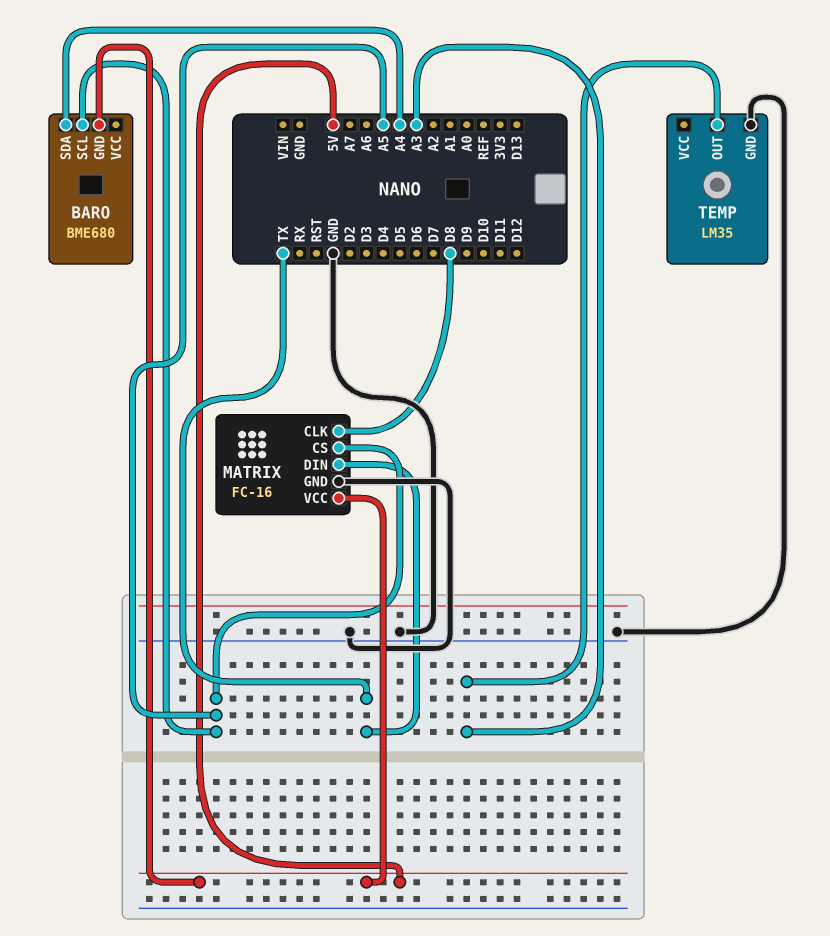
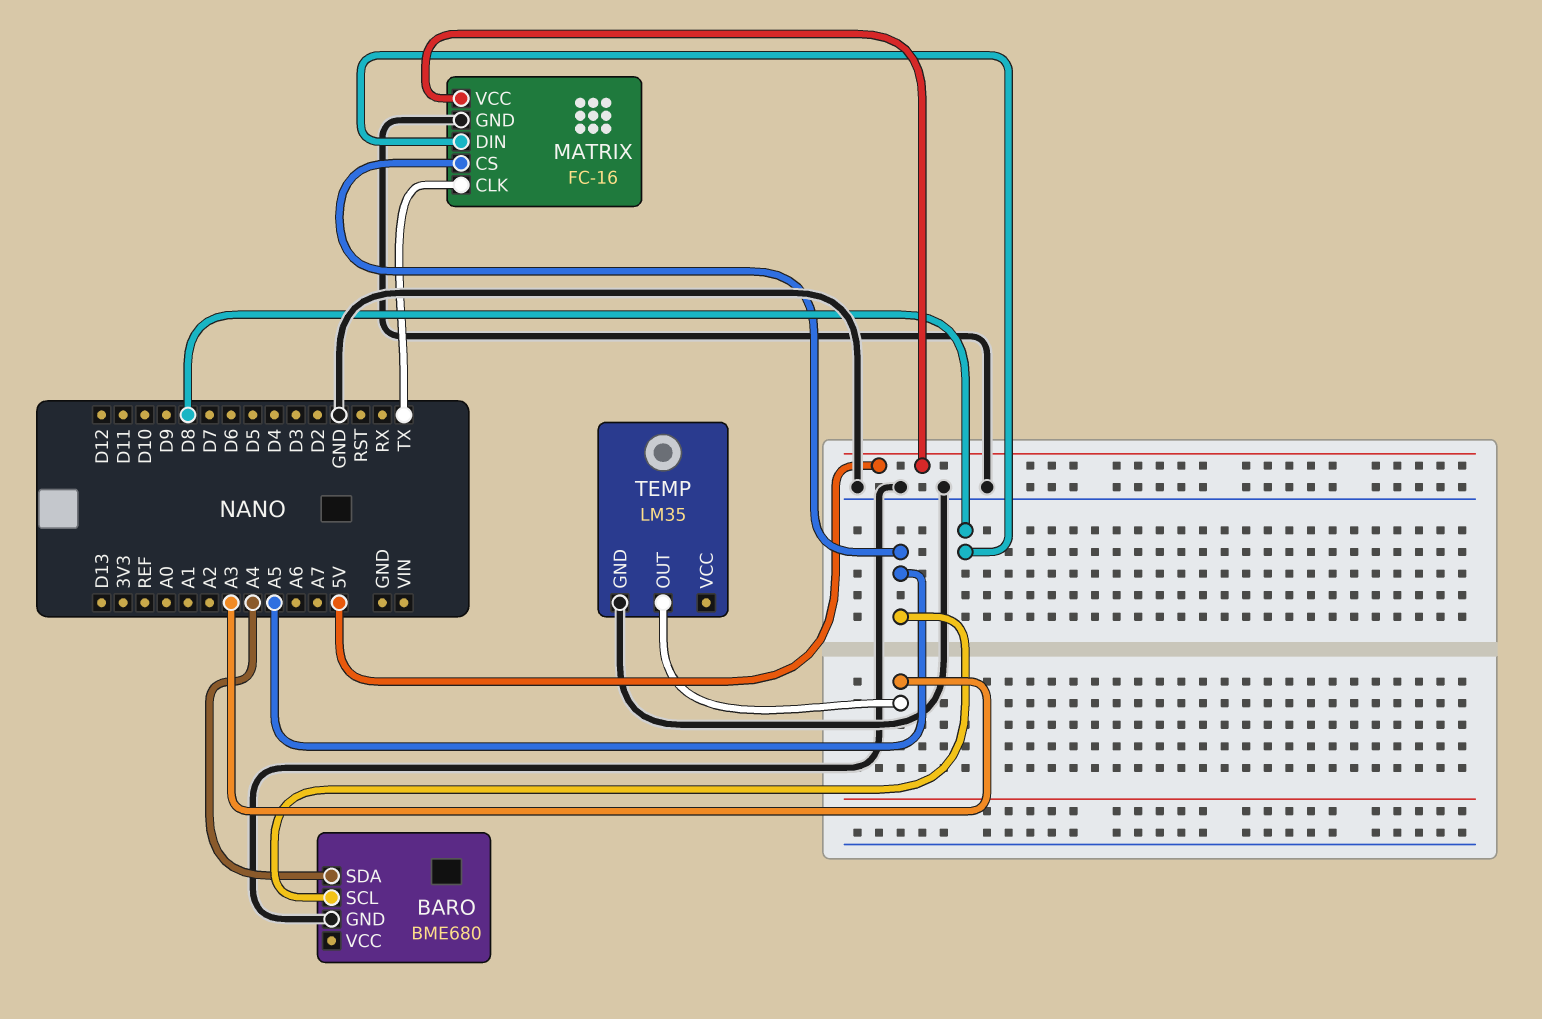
BARO pin GND: 5V -> GND
MATRIX pin CLK: D8 -> TX
MATRIX pin DIN: TX -> D8

